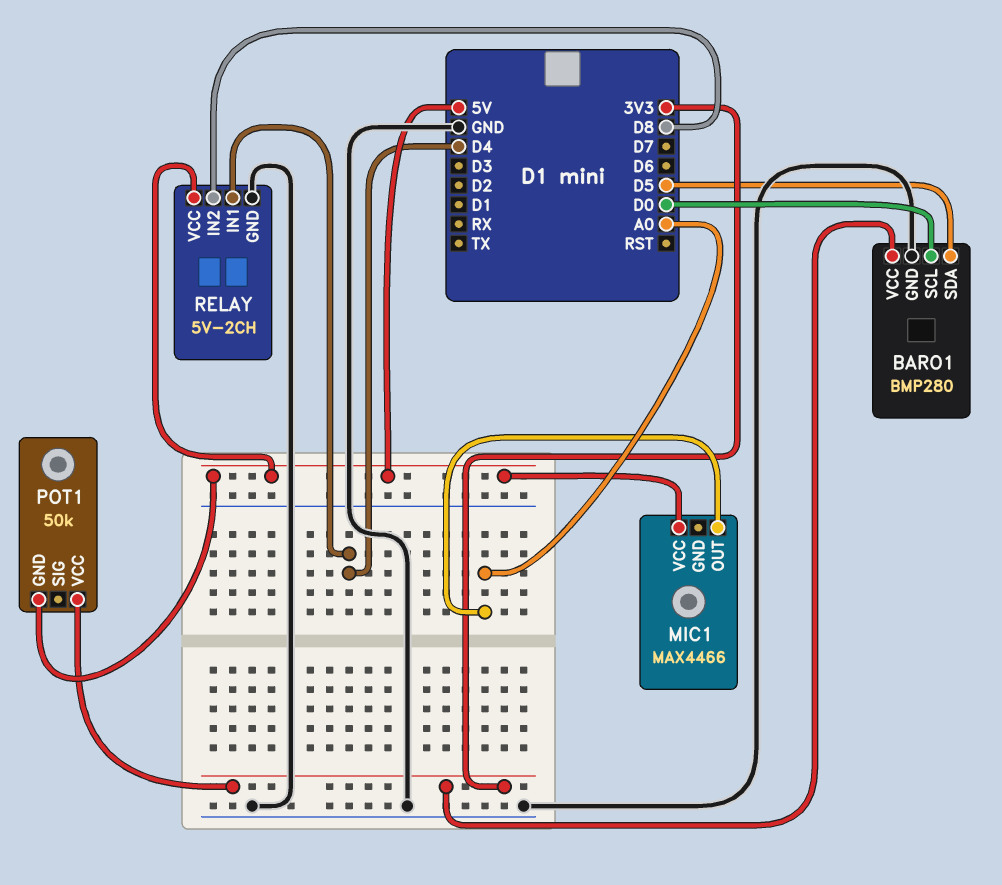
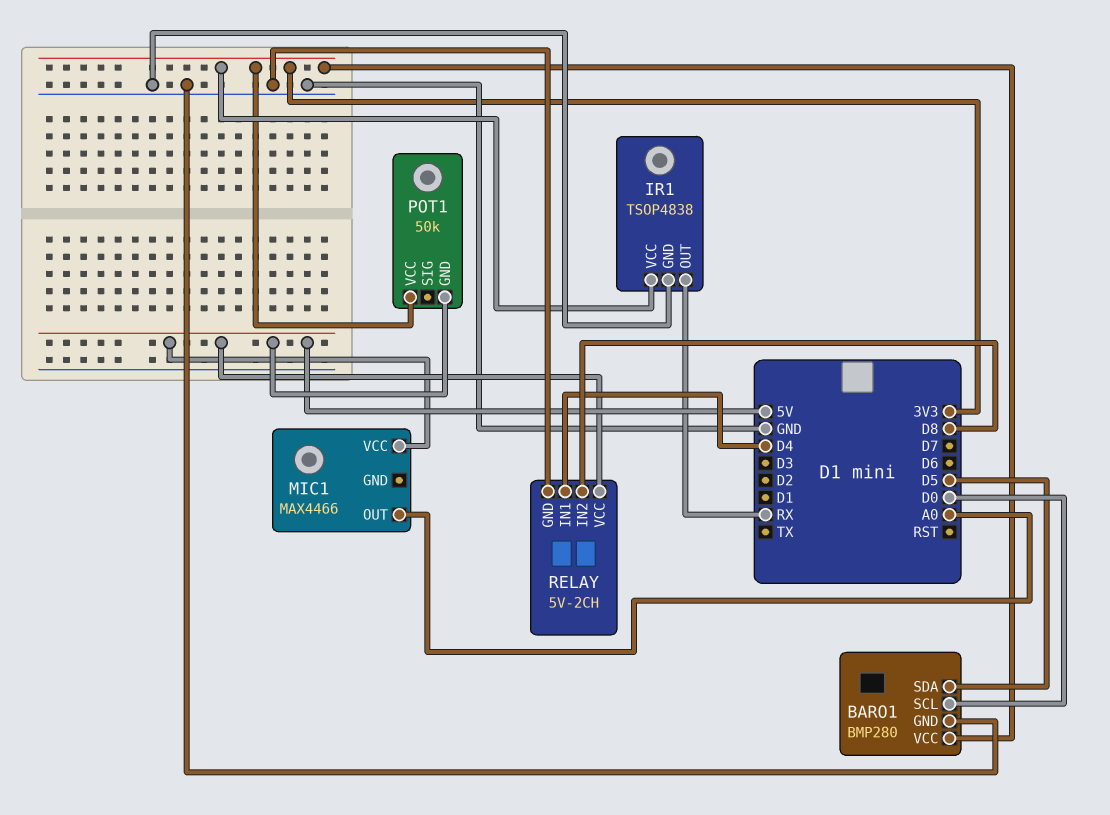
IR1: none -> TSOP4838
IR1 pin GND: none -> GND
IR1 pin OUT: none -> RX
IR1 pin VCC: none -> 3V3

